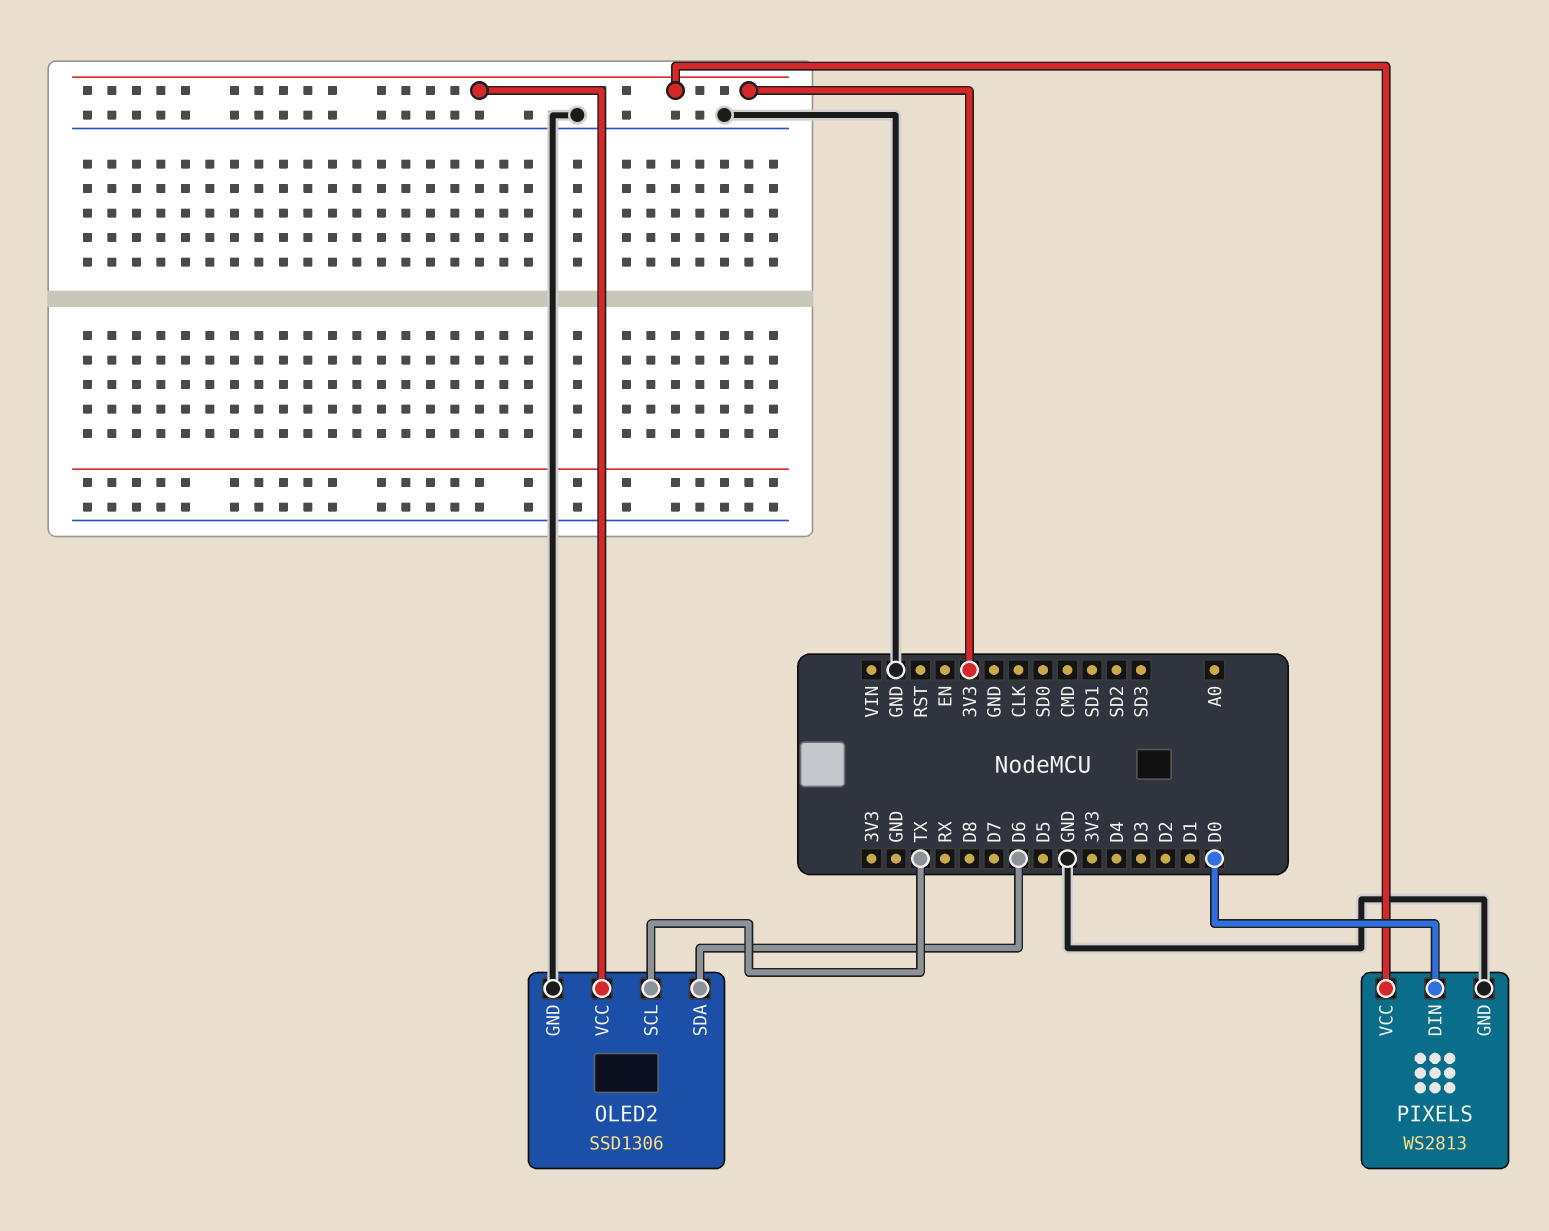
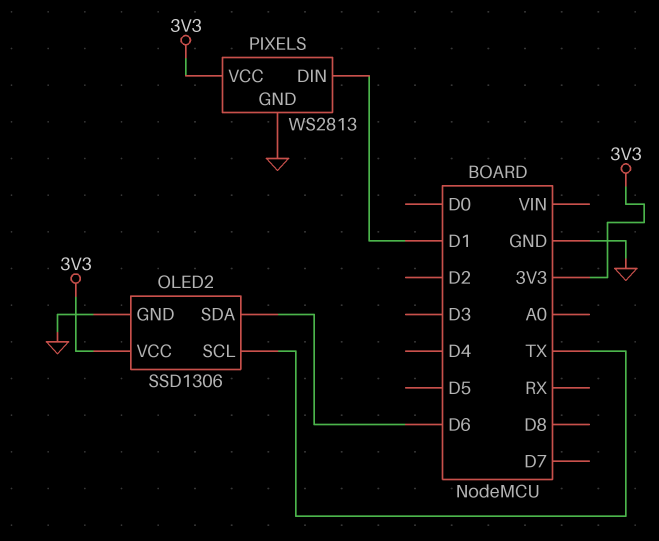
PIXELS pin DIN: D0 -> D1

